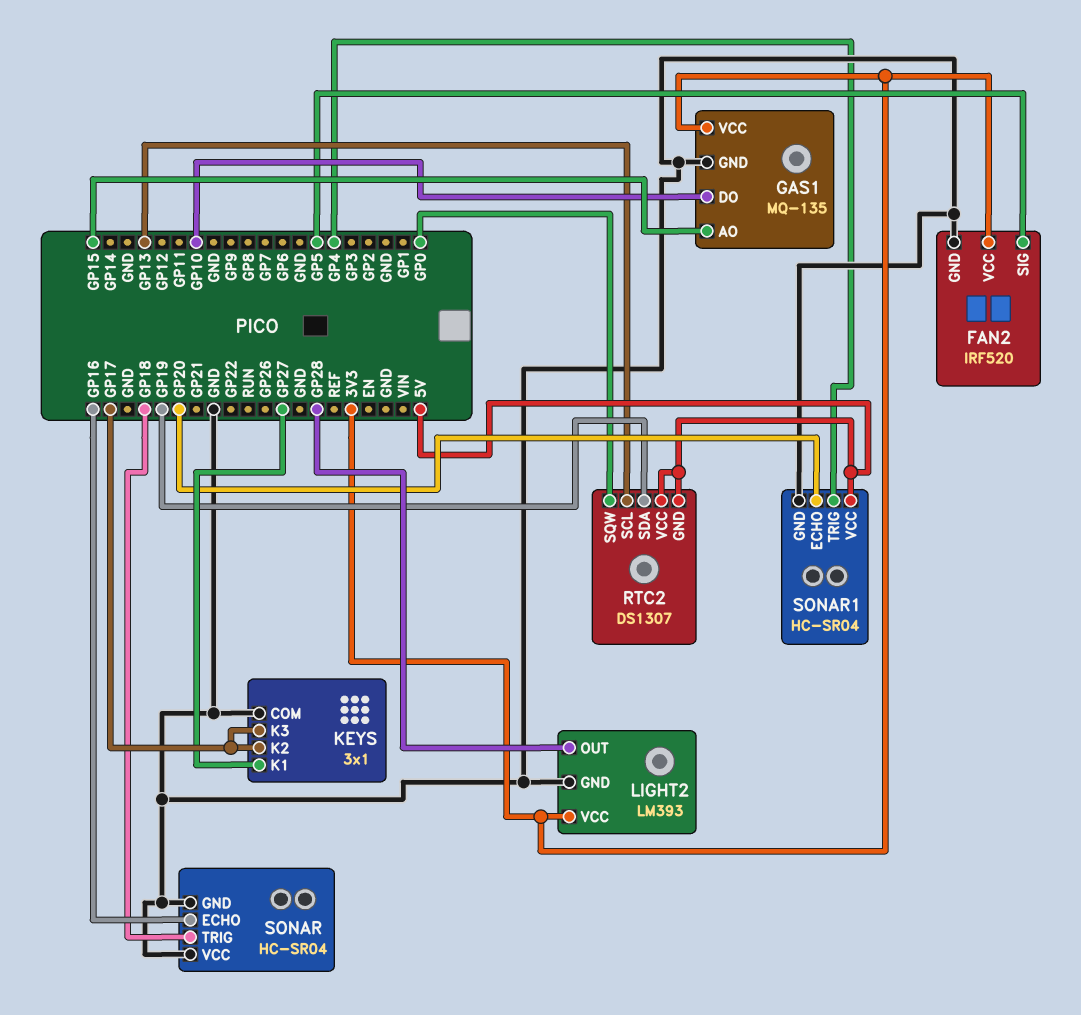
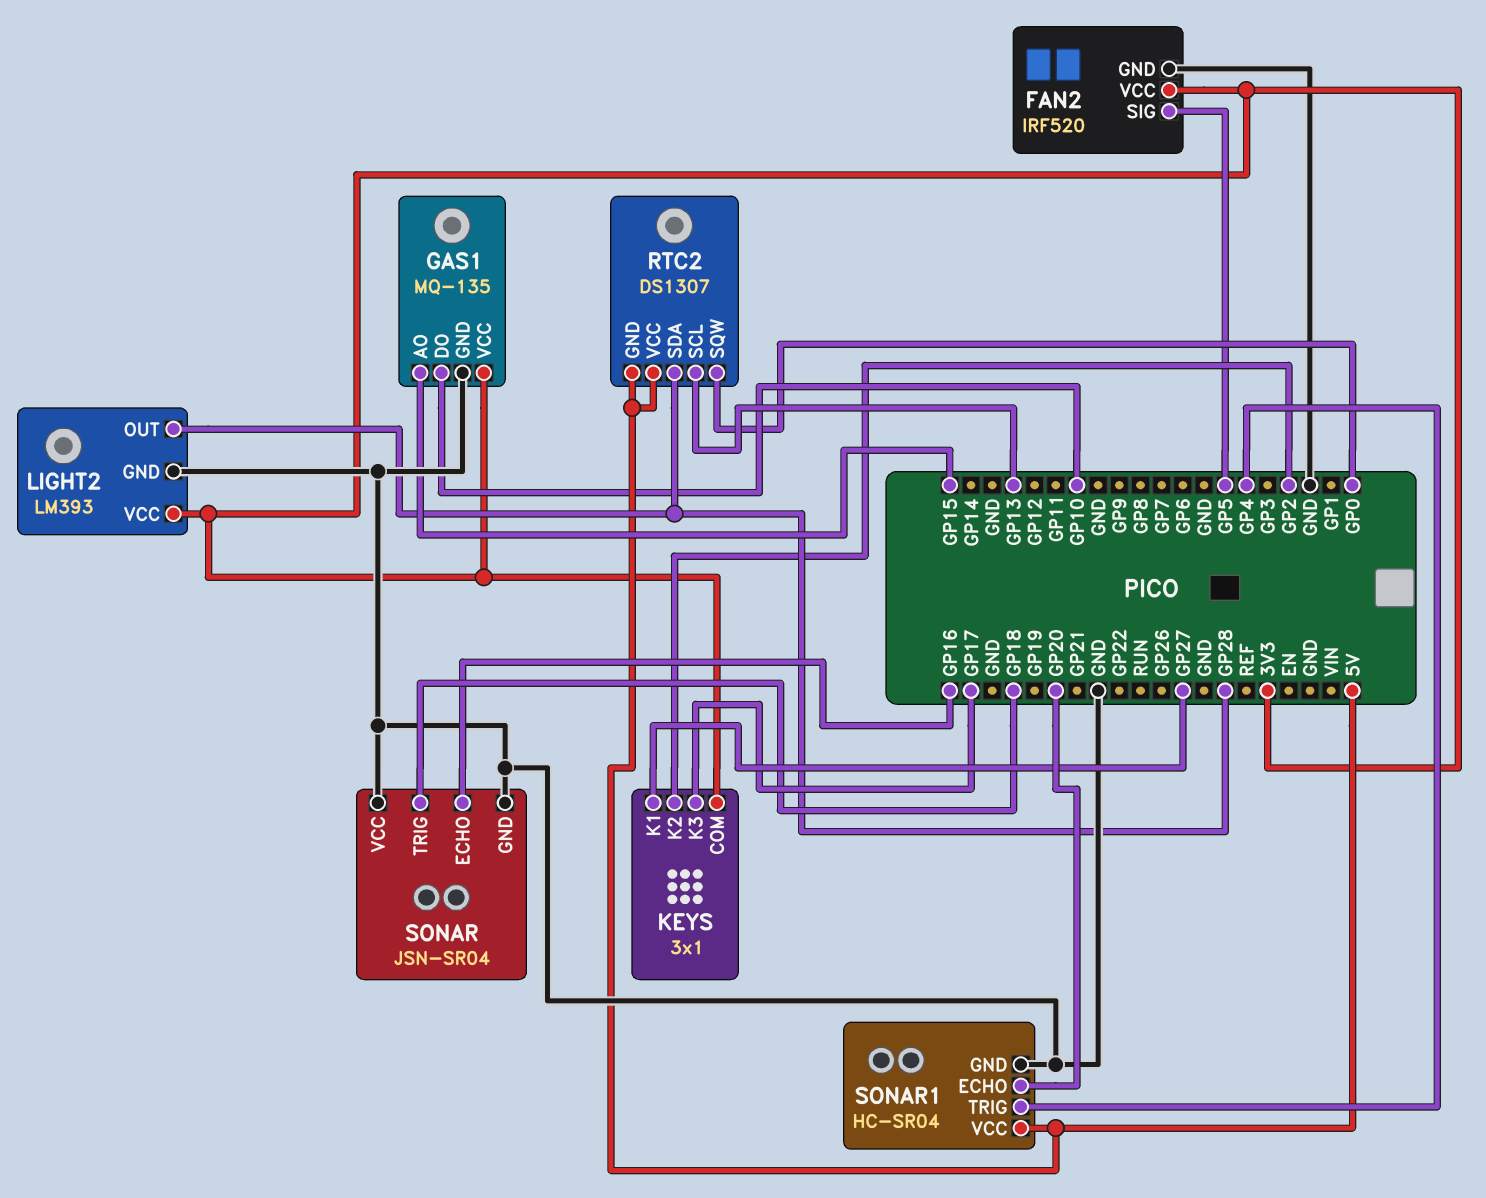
KEYS pin COM: GND -> 3V3
KEYS pin K2: GP17 -> GP2
RTC2 pin SDA: GP19 -> GP28
SONAR: HC-SR04 -> JSN-SR04

